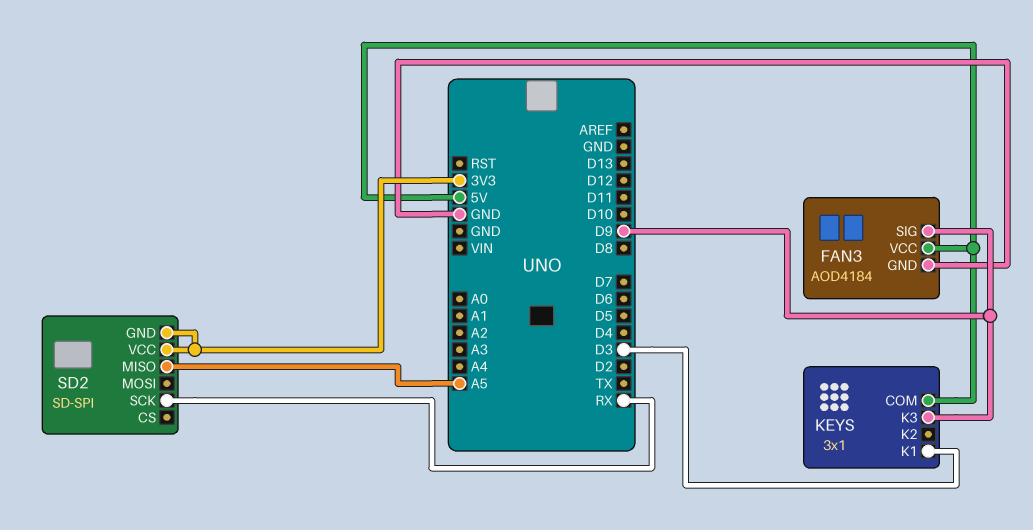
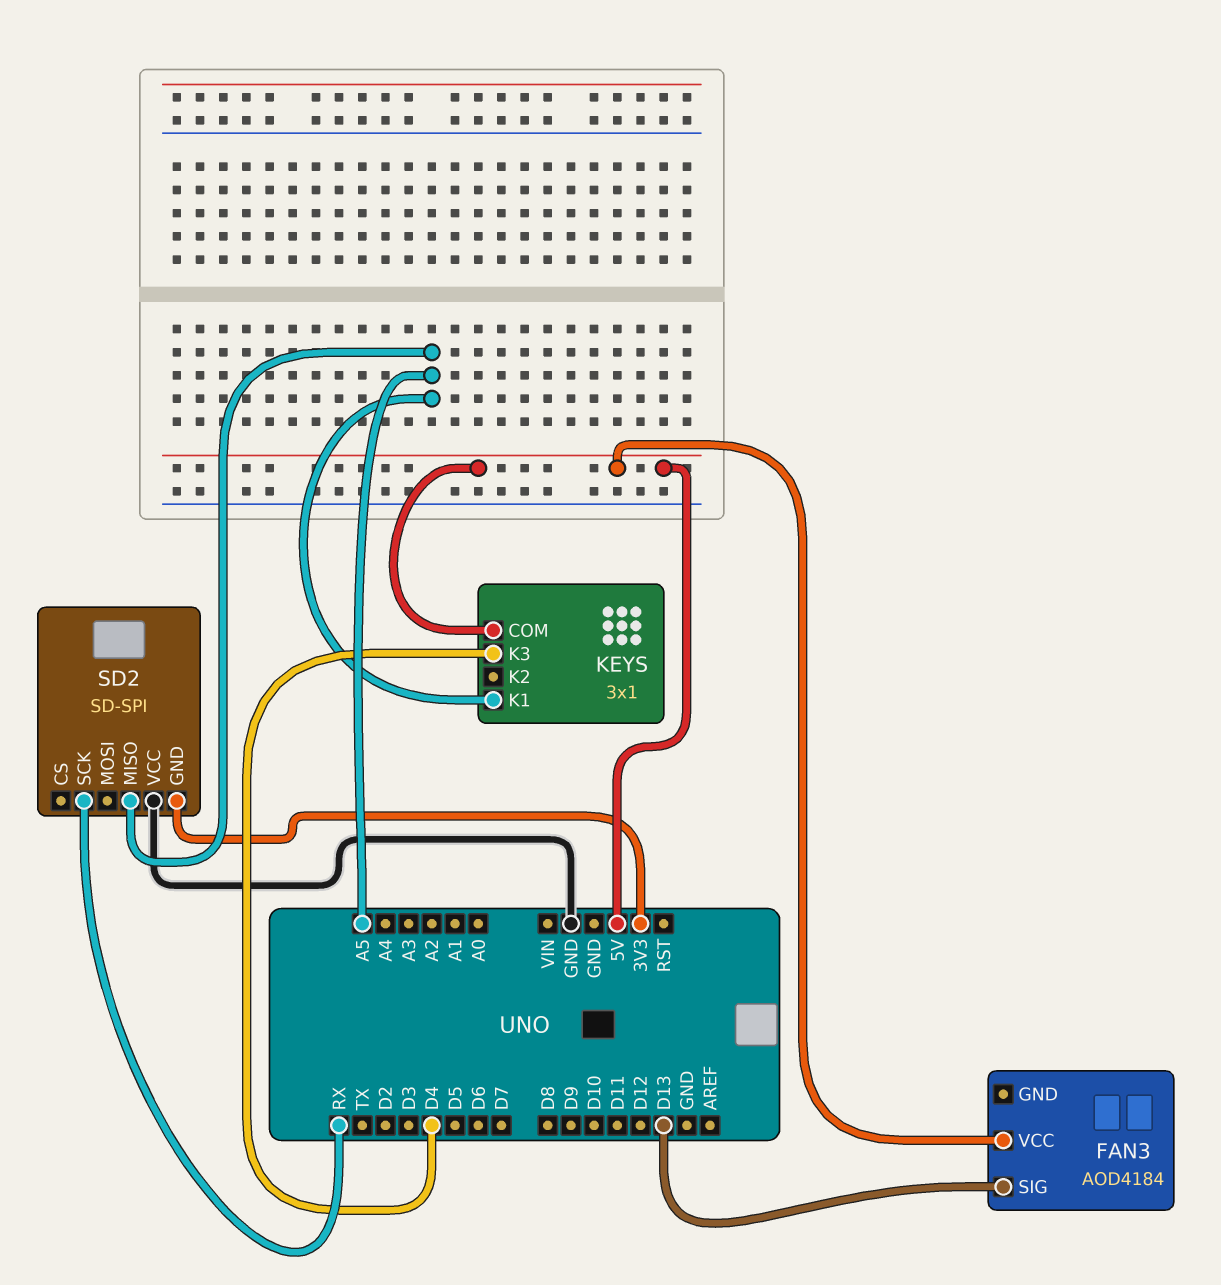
FAN3 pin GND: GND -> none
FAN3 pin SIG: D9 -> D13
KEYS pin K1: D3 -> A5
KEYS pin K3: D9 -> D4
SD2 pin VCC: 3V3 -> GND

